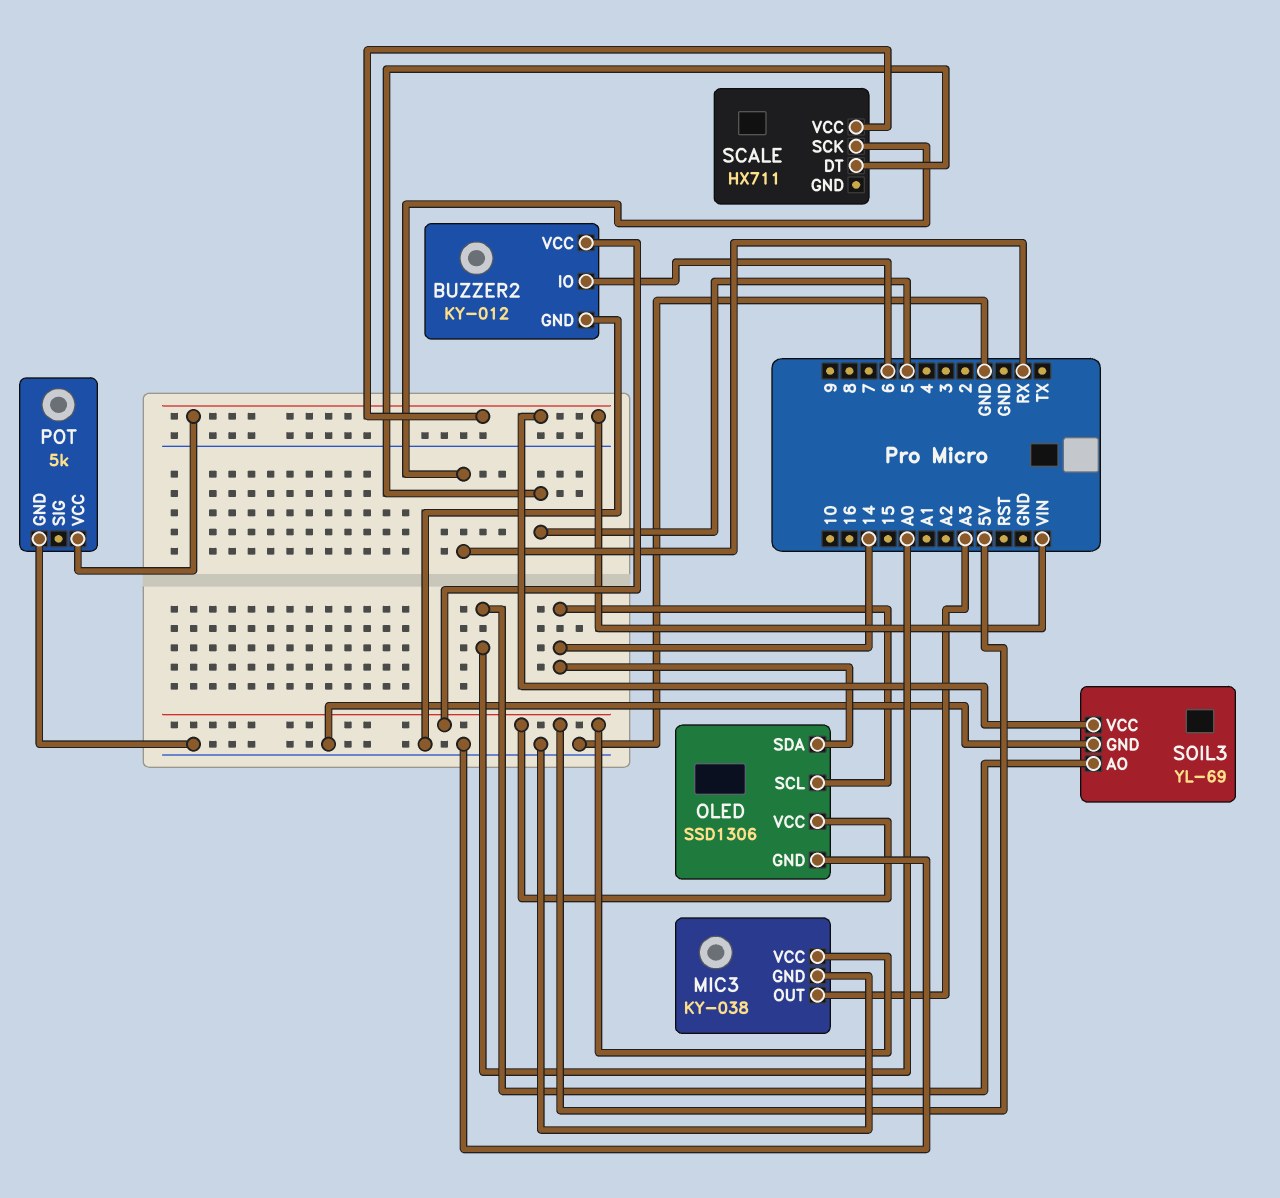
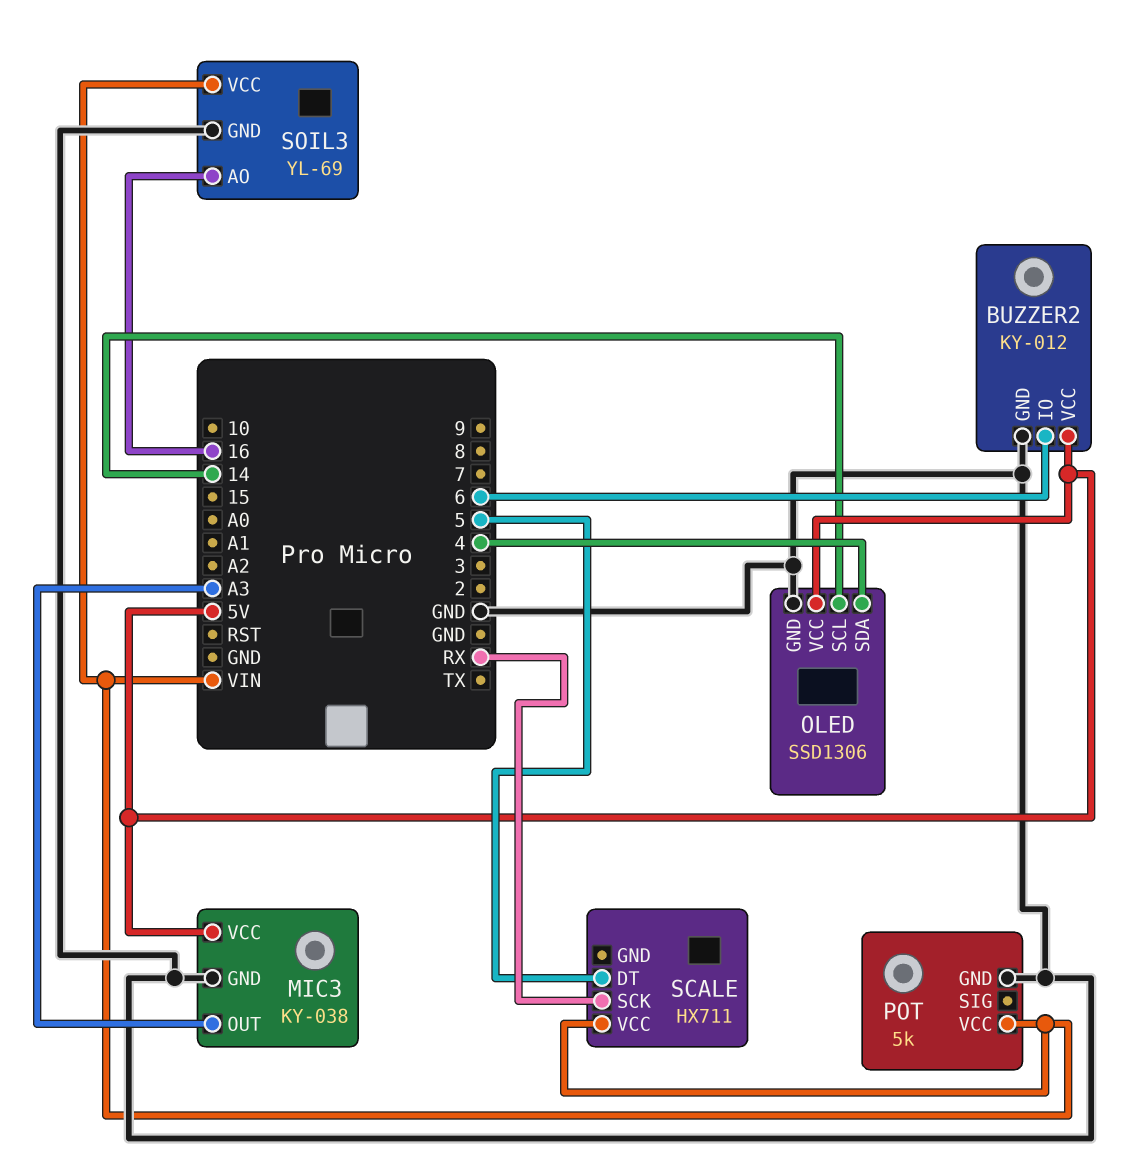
OLED pin SDA: 14 -> 4
SOIL3 pin AO: A0 -> 16

